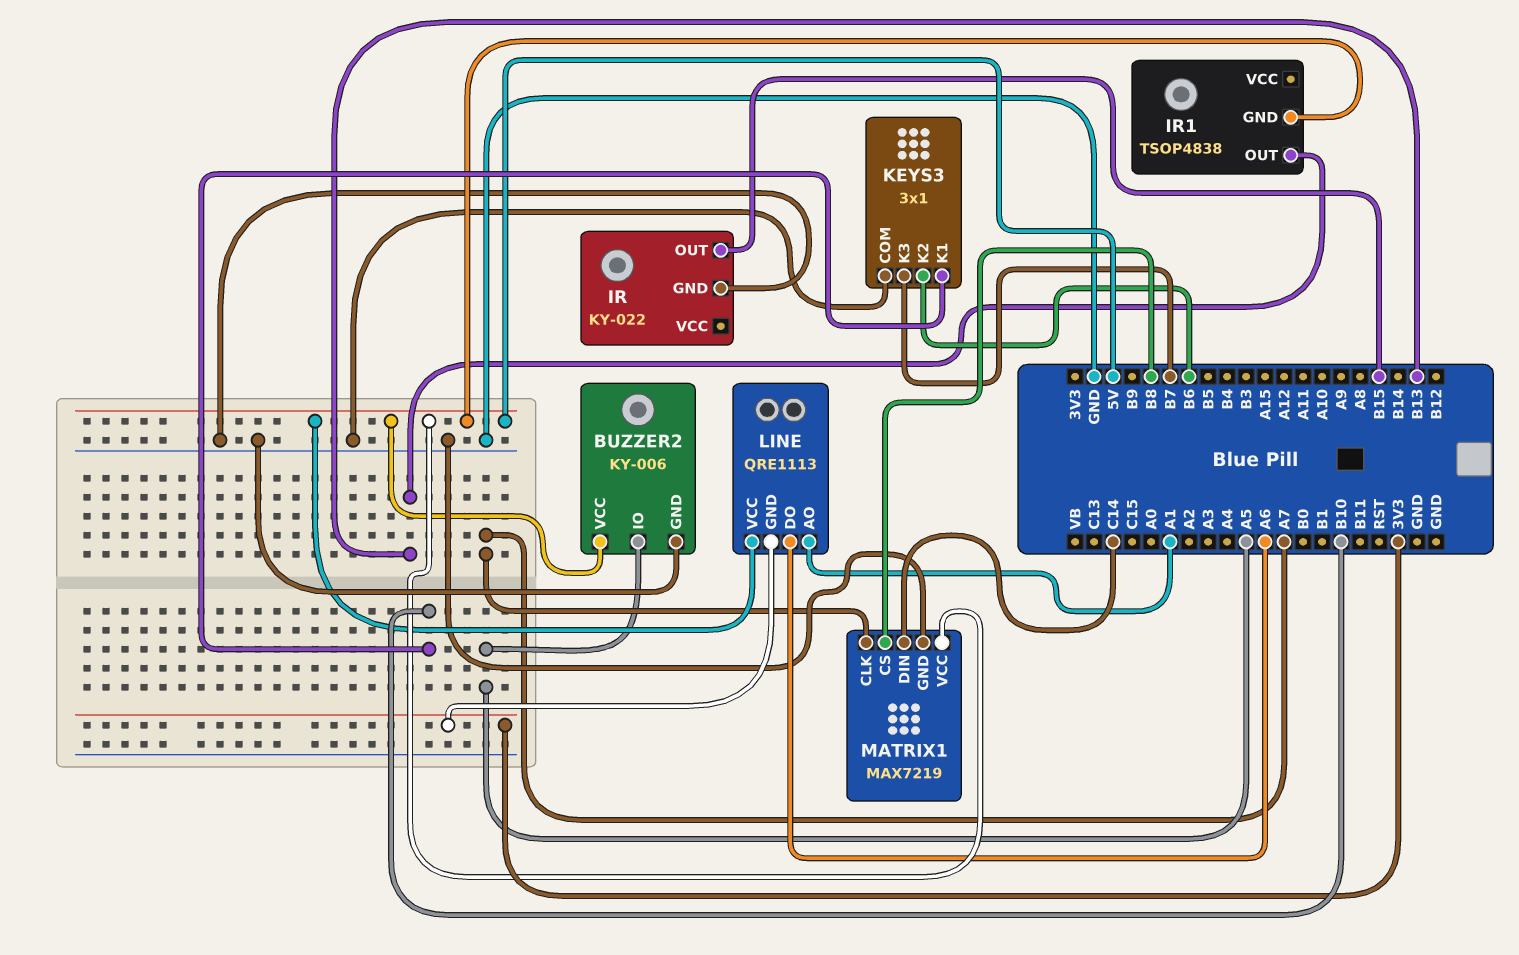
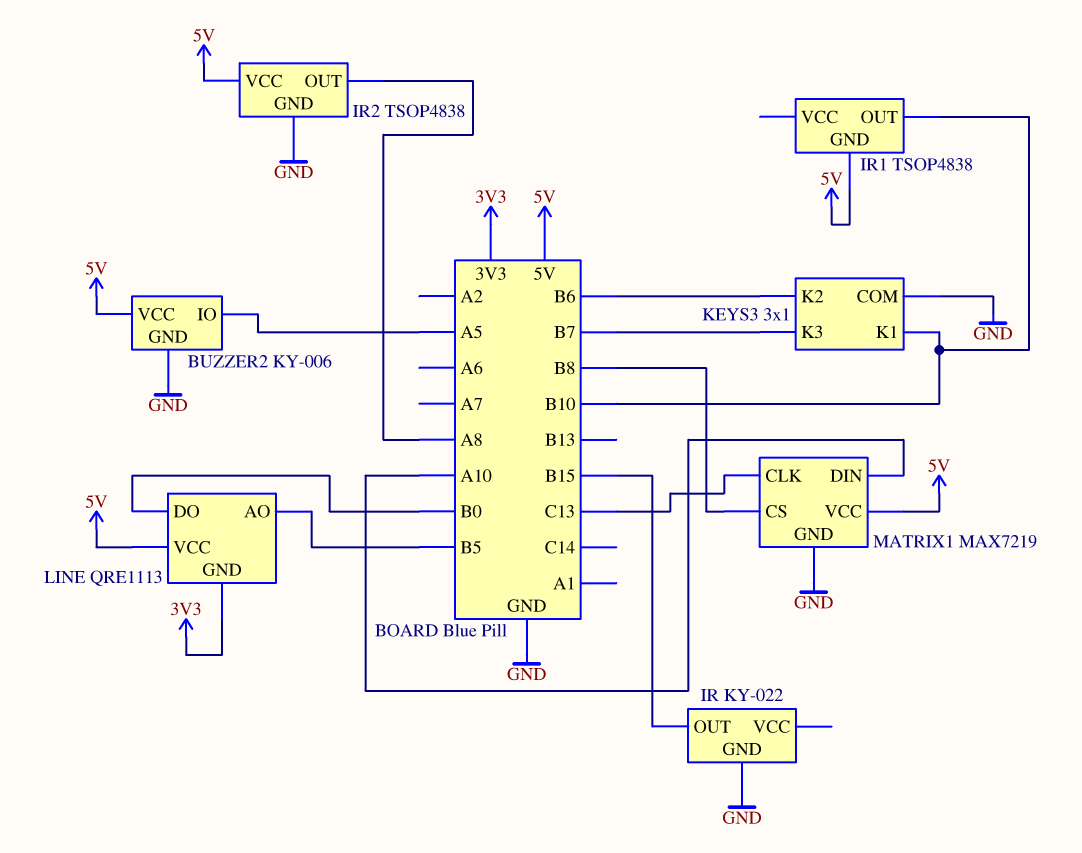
IR1 pin OUT: B13 -> B10
IR2: none -> TSOP4838
IR2 pin GND: none -> GND
IR2 pin OUT: none -> A8
IR2 pin VCC: none -> 5V
LINE pin AO: A1 -> B5
LINE pin DO: A6 -> B0
MATRIX1 pin CLK: A7 -> C13
MATRIX1 pin DIN: C14 -> A10

